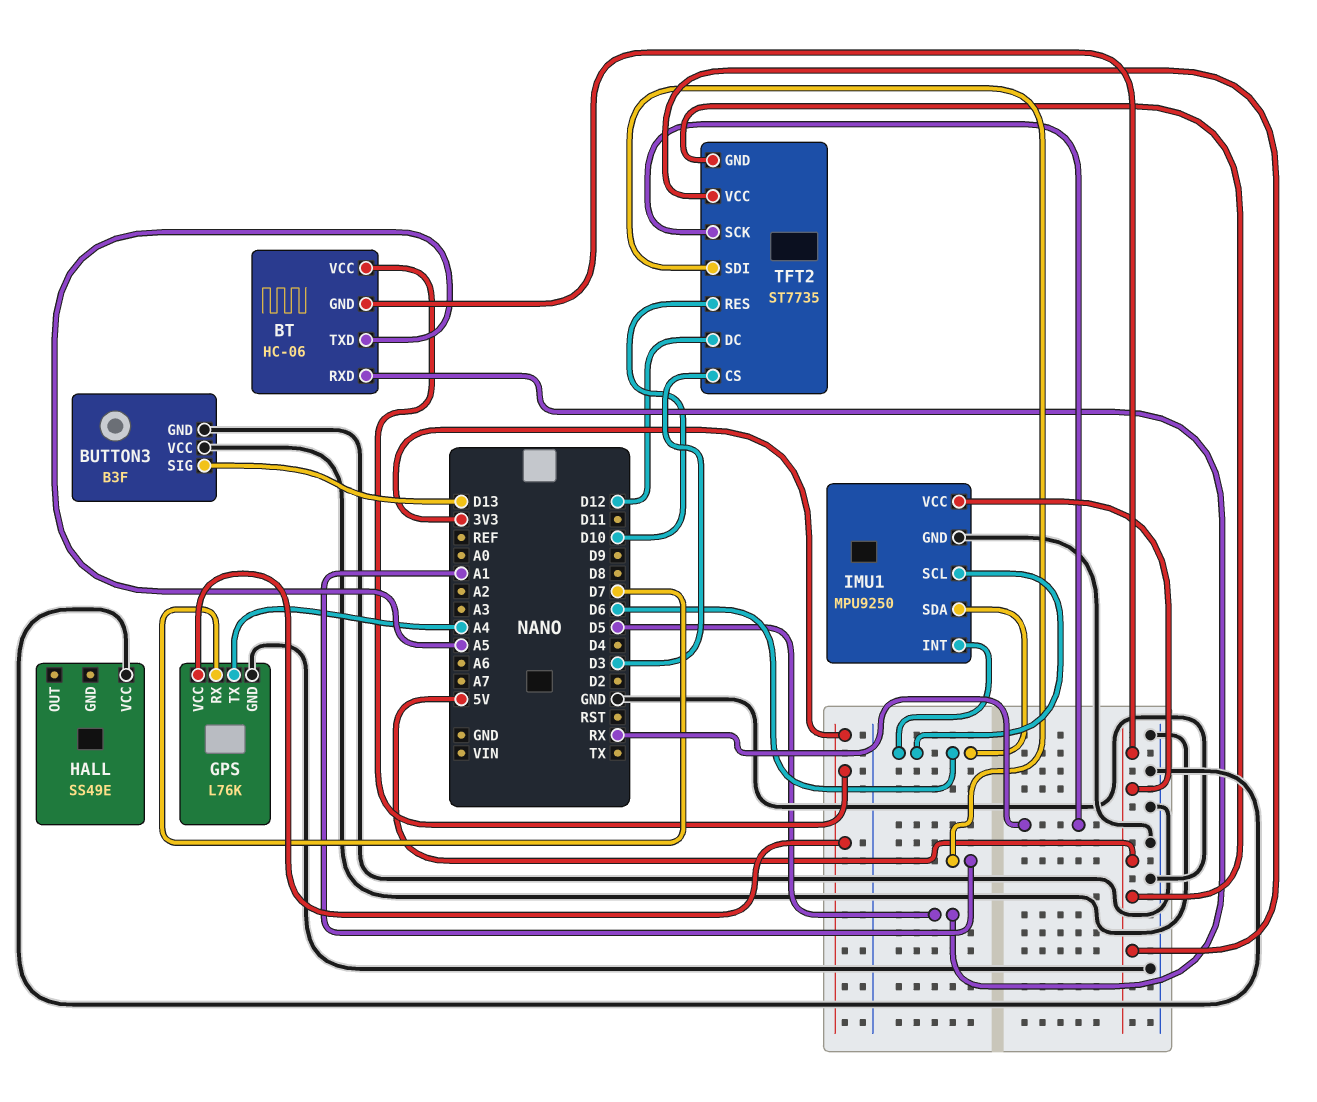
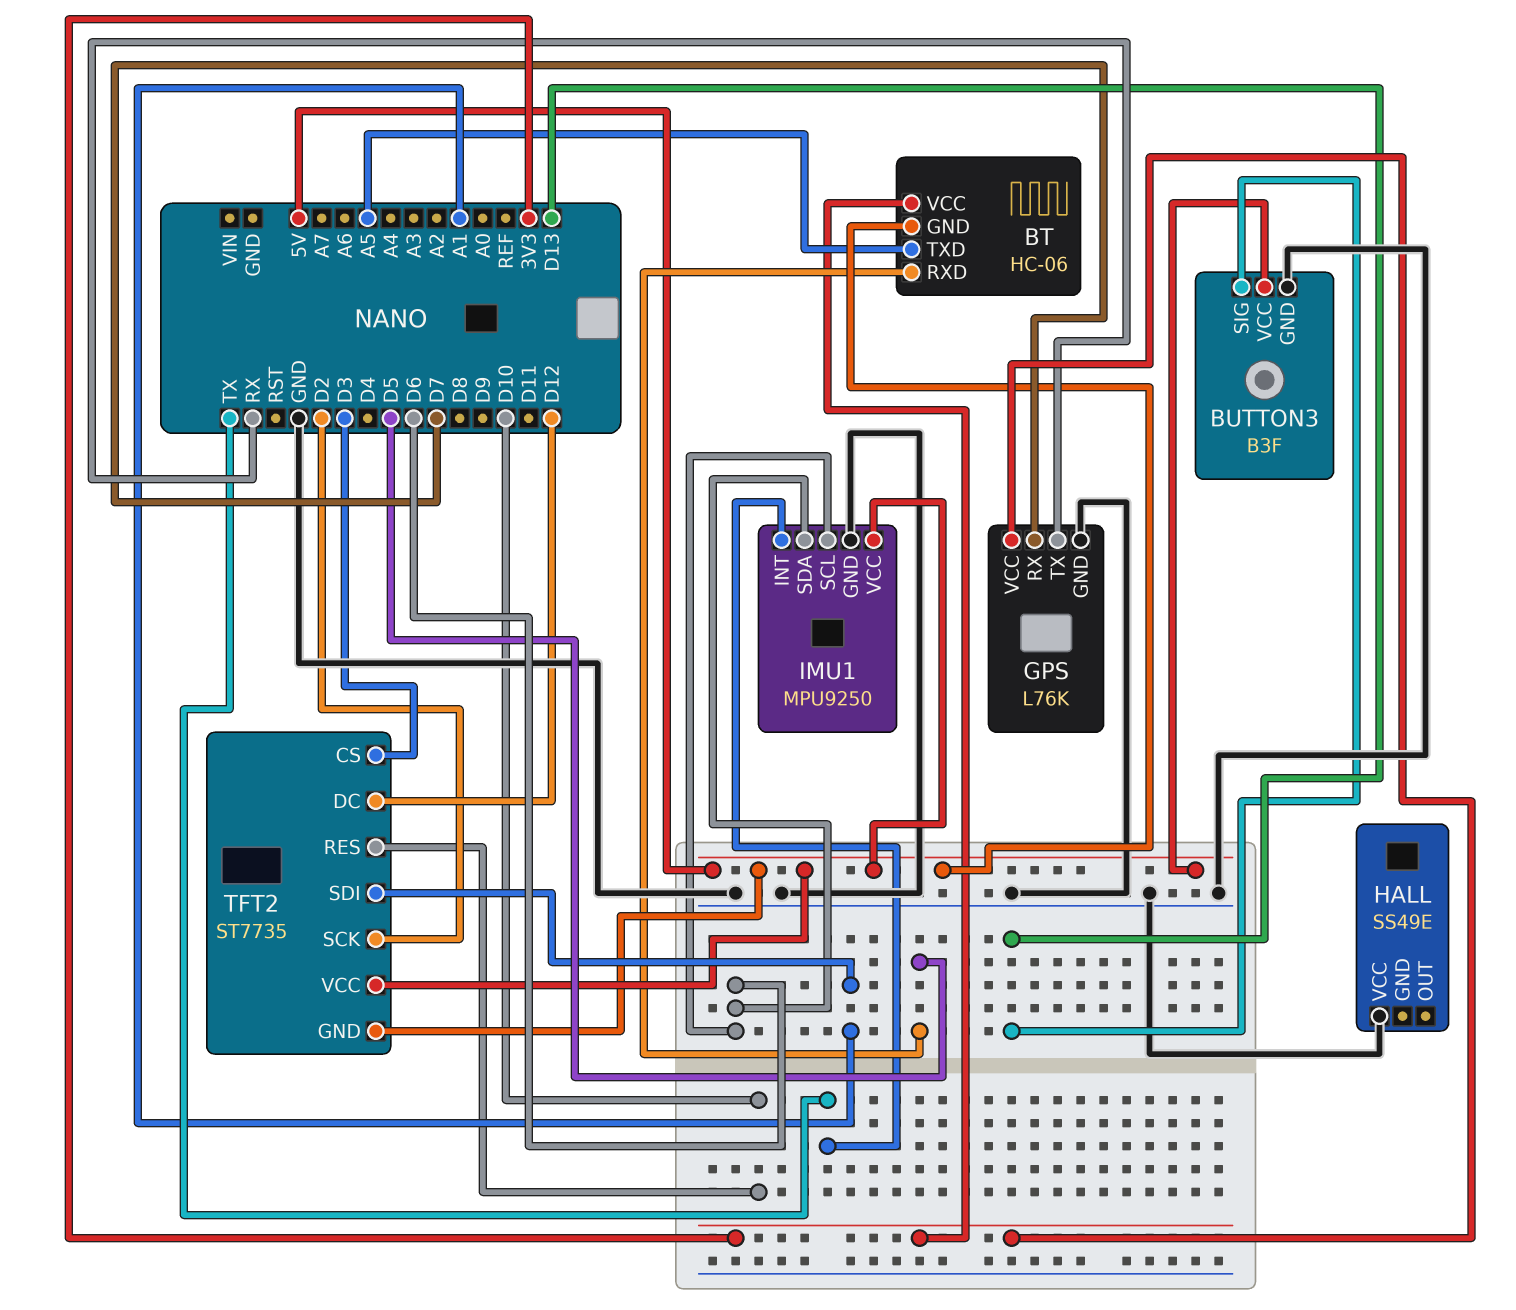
BUTTON3 pin VCC: GND -> 5V
GPS pin TX: A4 -> RX
IMU1 pin INT: D6 -> TX
TFT2 pin SCK: RX -> D2

